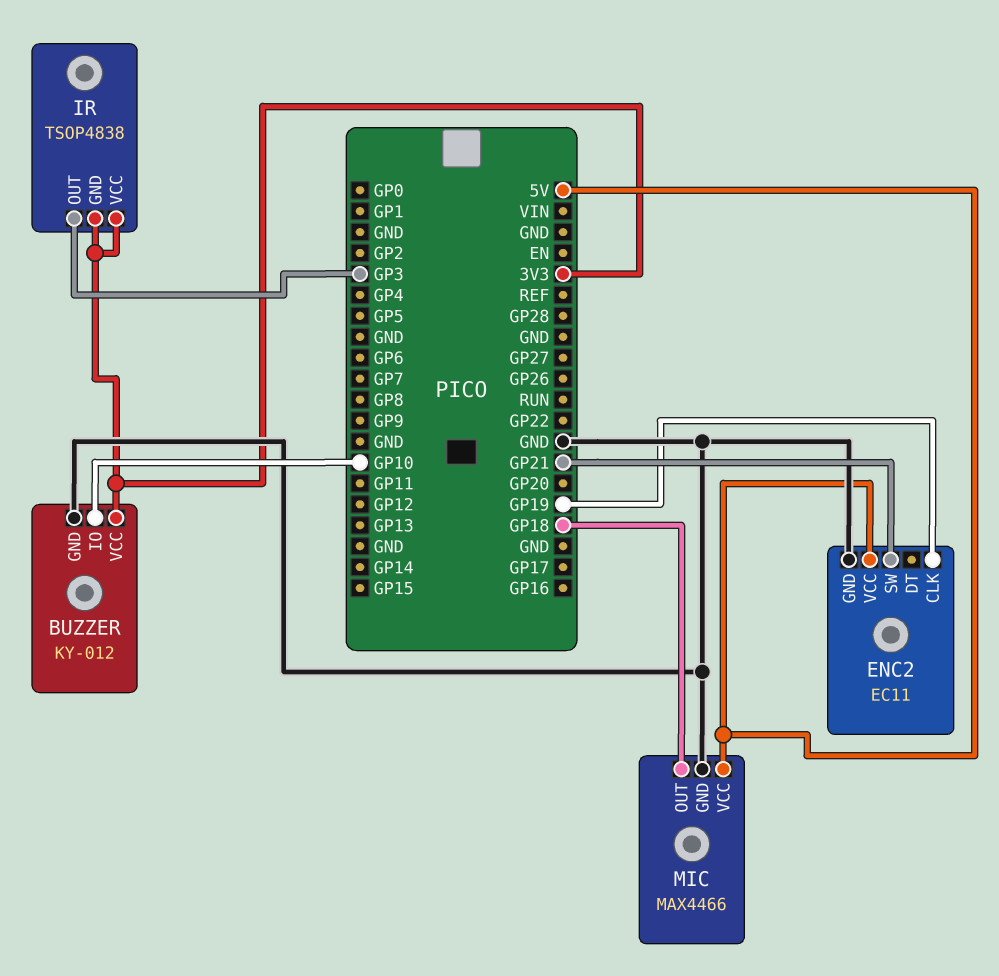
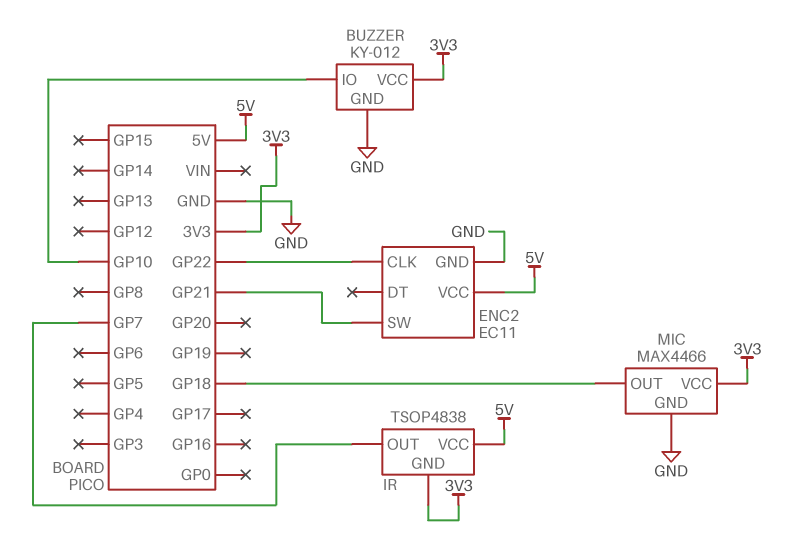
ENC2 pin CLK: GP19 -> GP22
IR pin OUT: GP3 -> GP7
IR pin VCC: 3V3 -> 5V
MIC pin VCC: 5V -> 3V3

